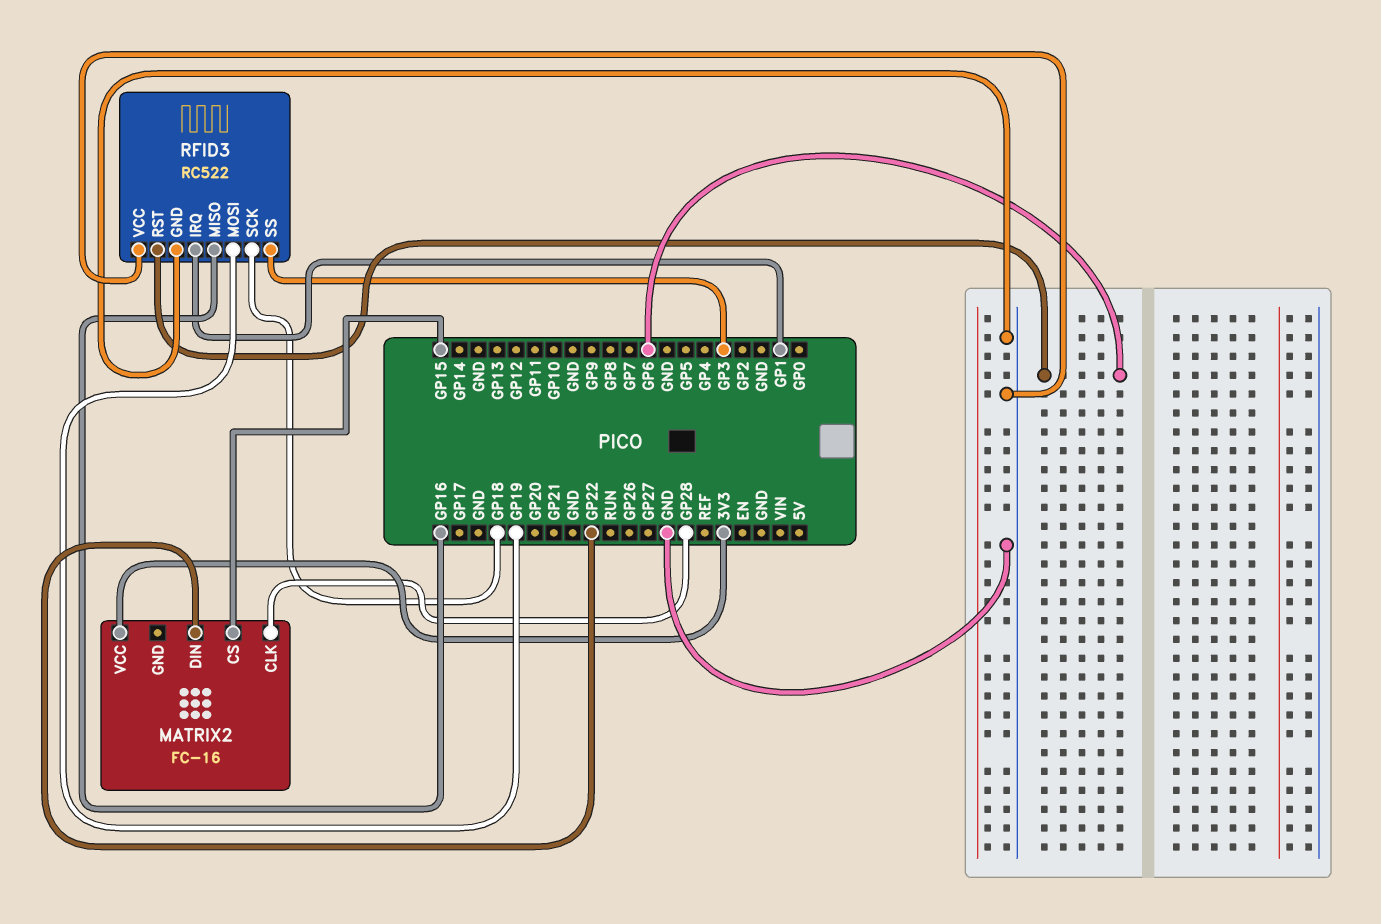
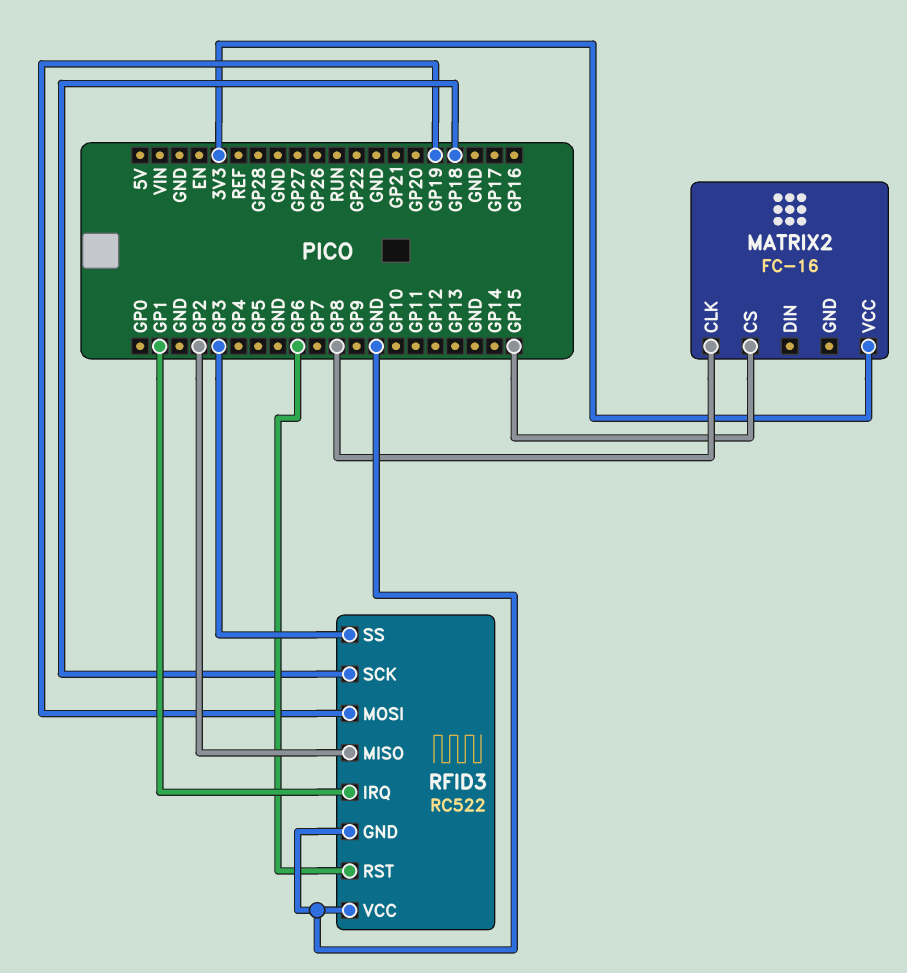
MATRIX2 pin CLK: GP28 -> GP8
MATRIX2 pin DIN: GP22 -> none
RFID3 pin MISO: GP16 -> GP2

